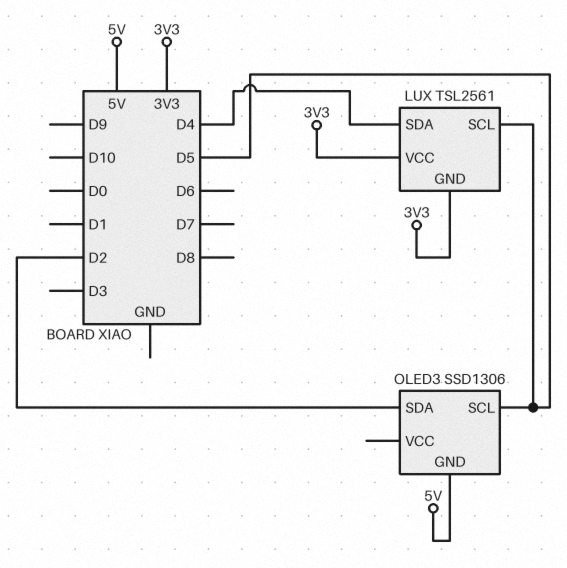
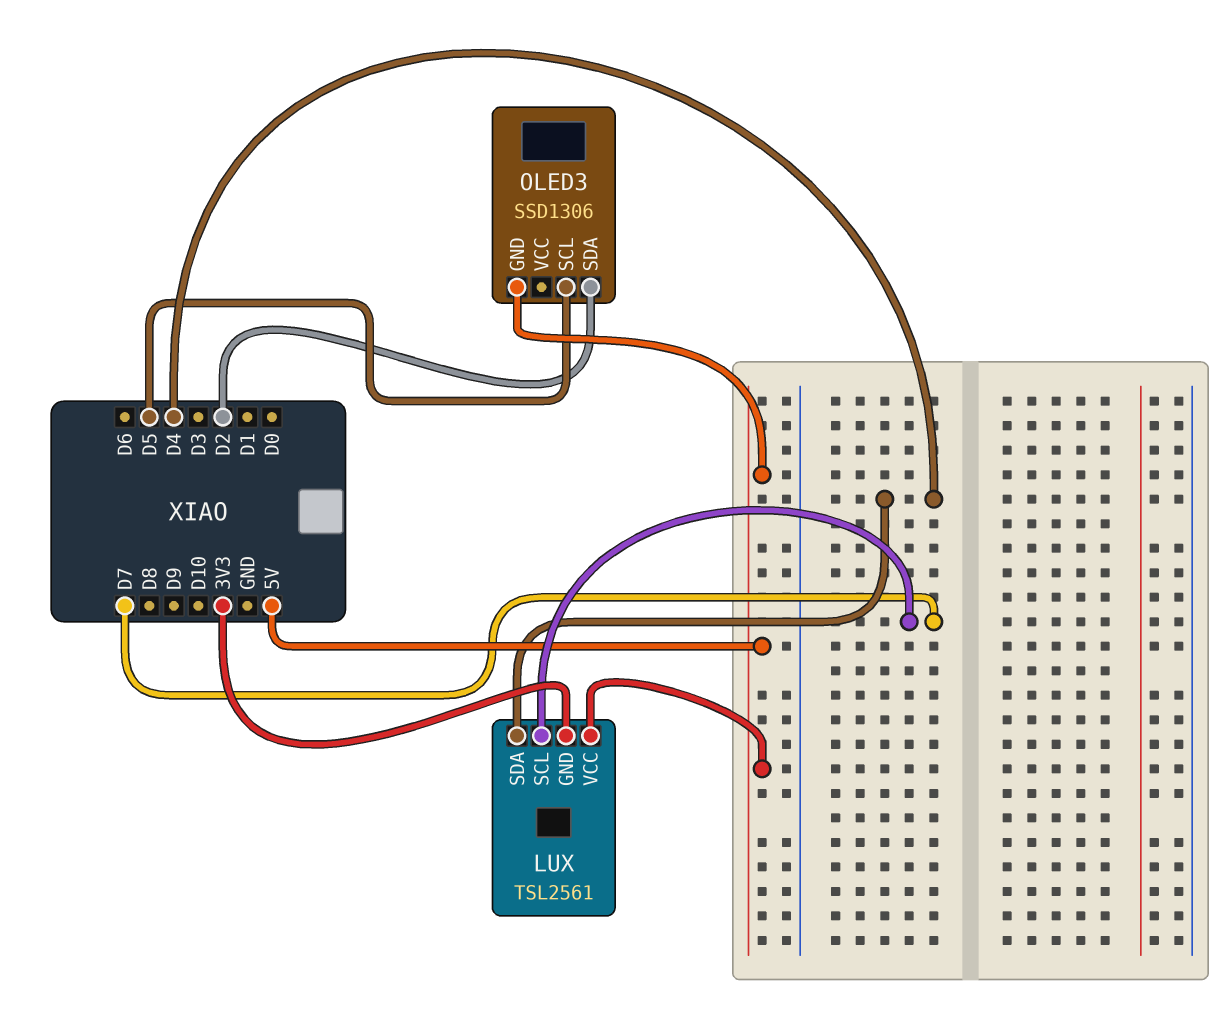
LUX pin SCL: D5 -> D7
LUX pin VCC: 3V3 -> 5V

